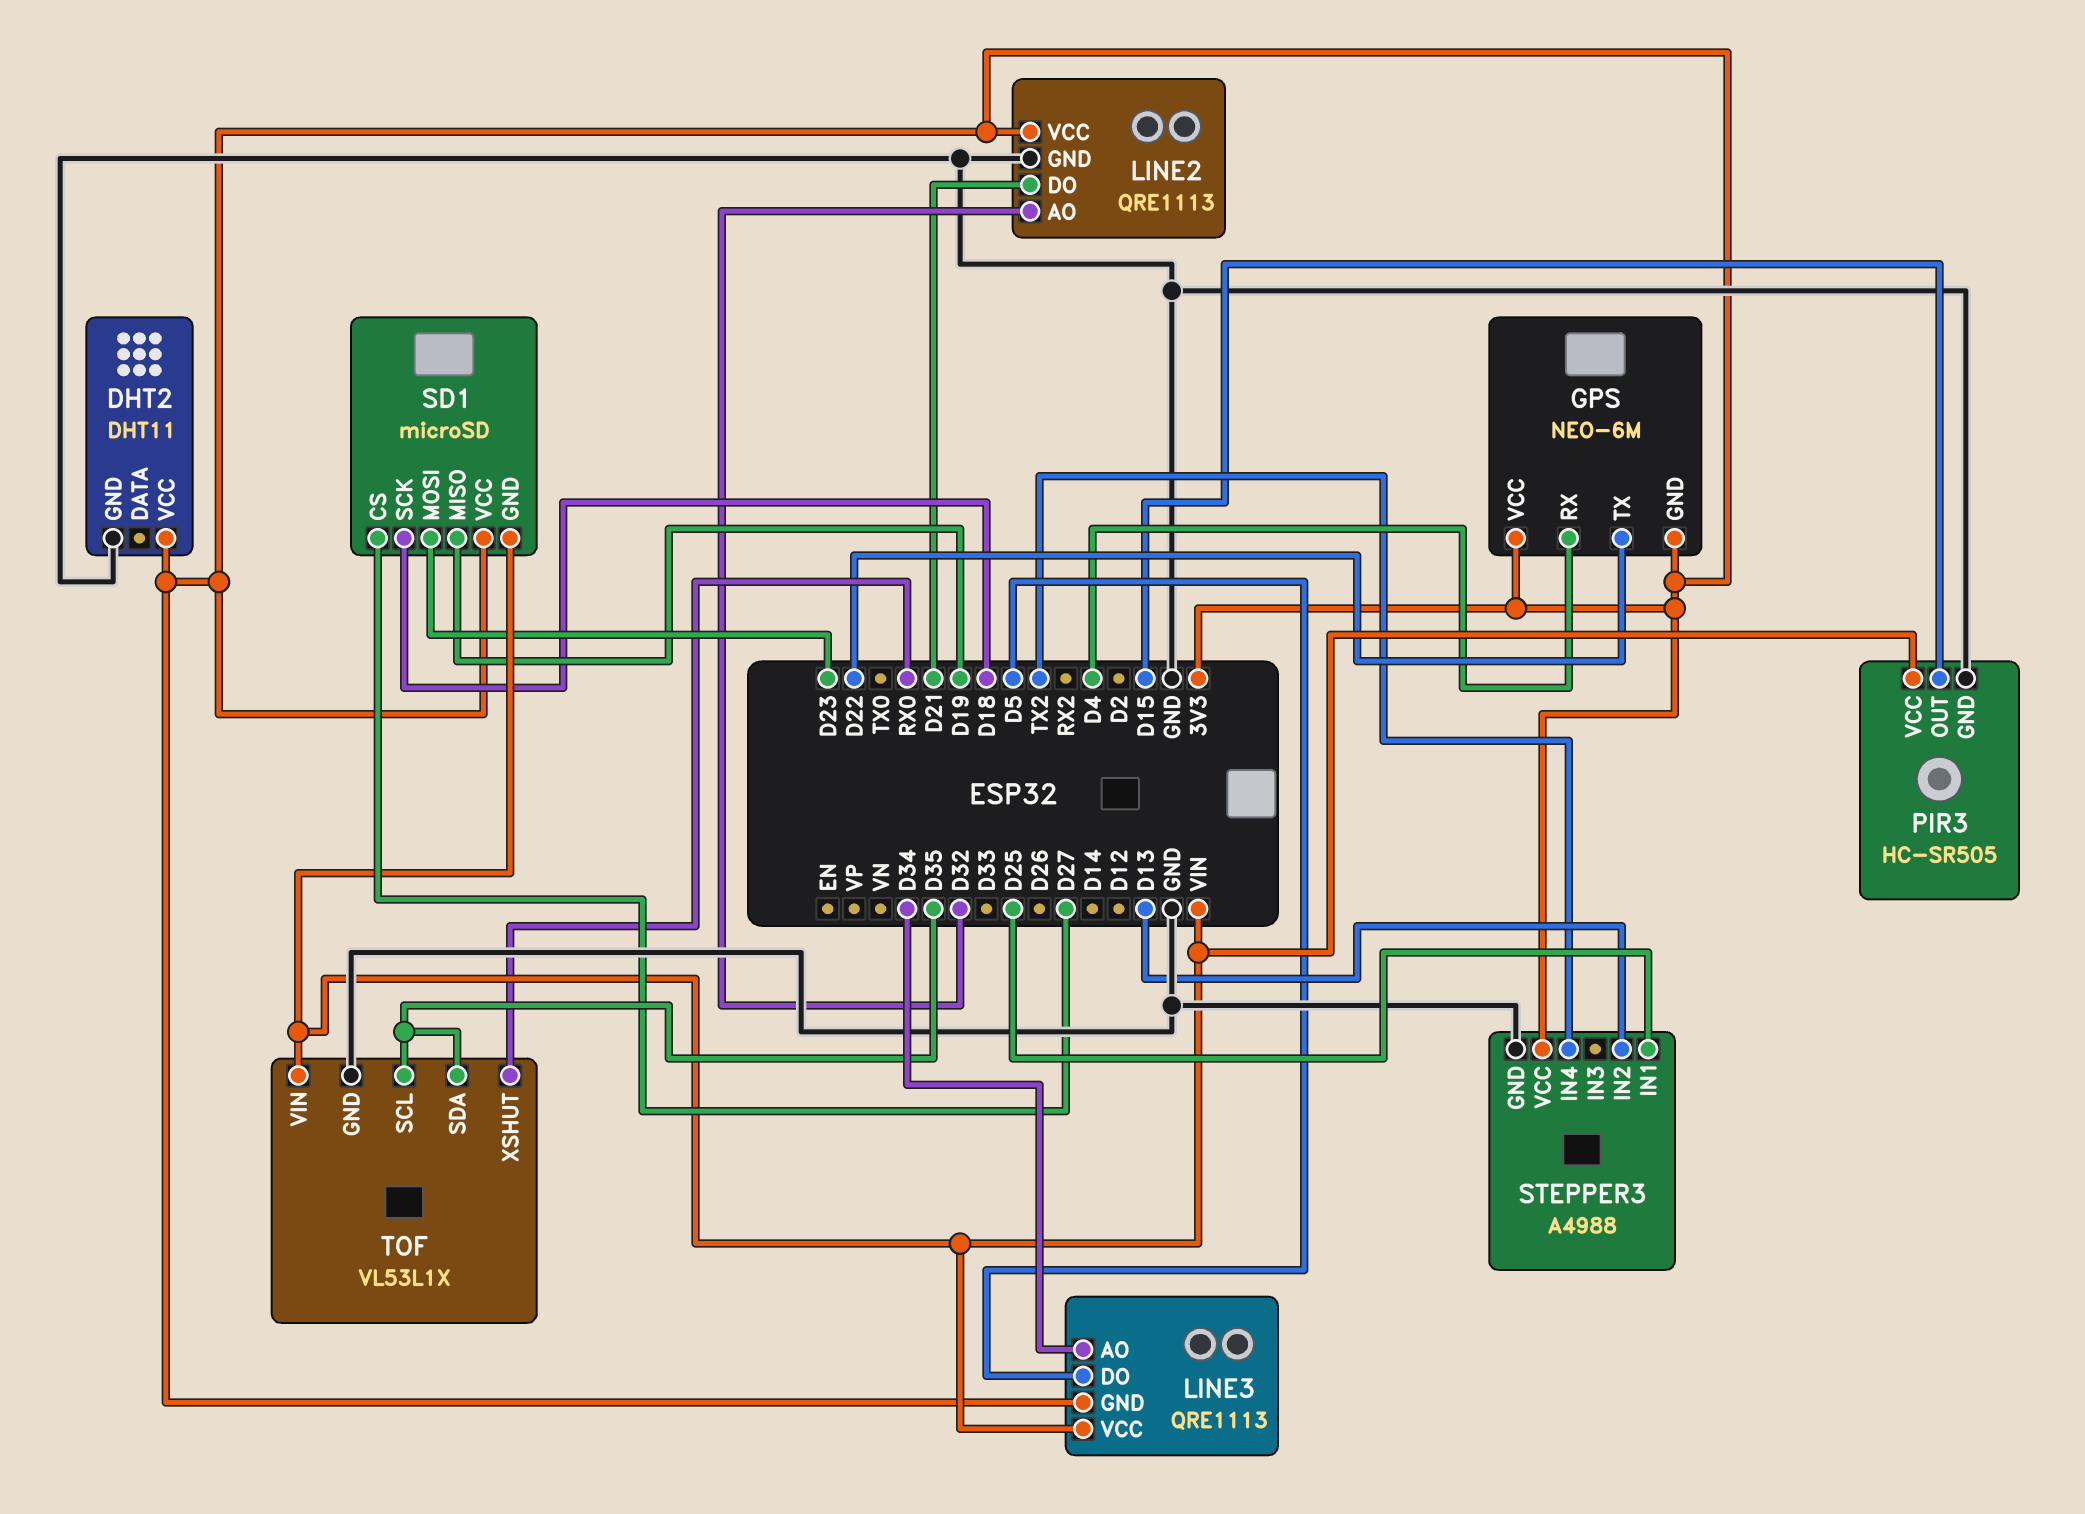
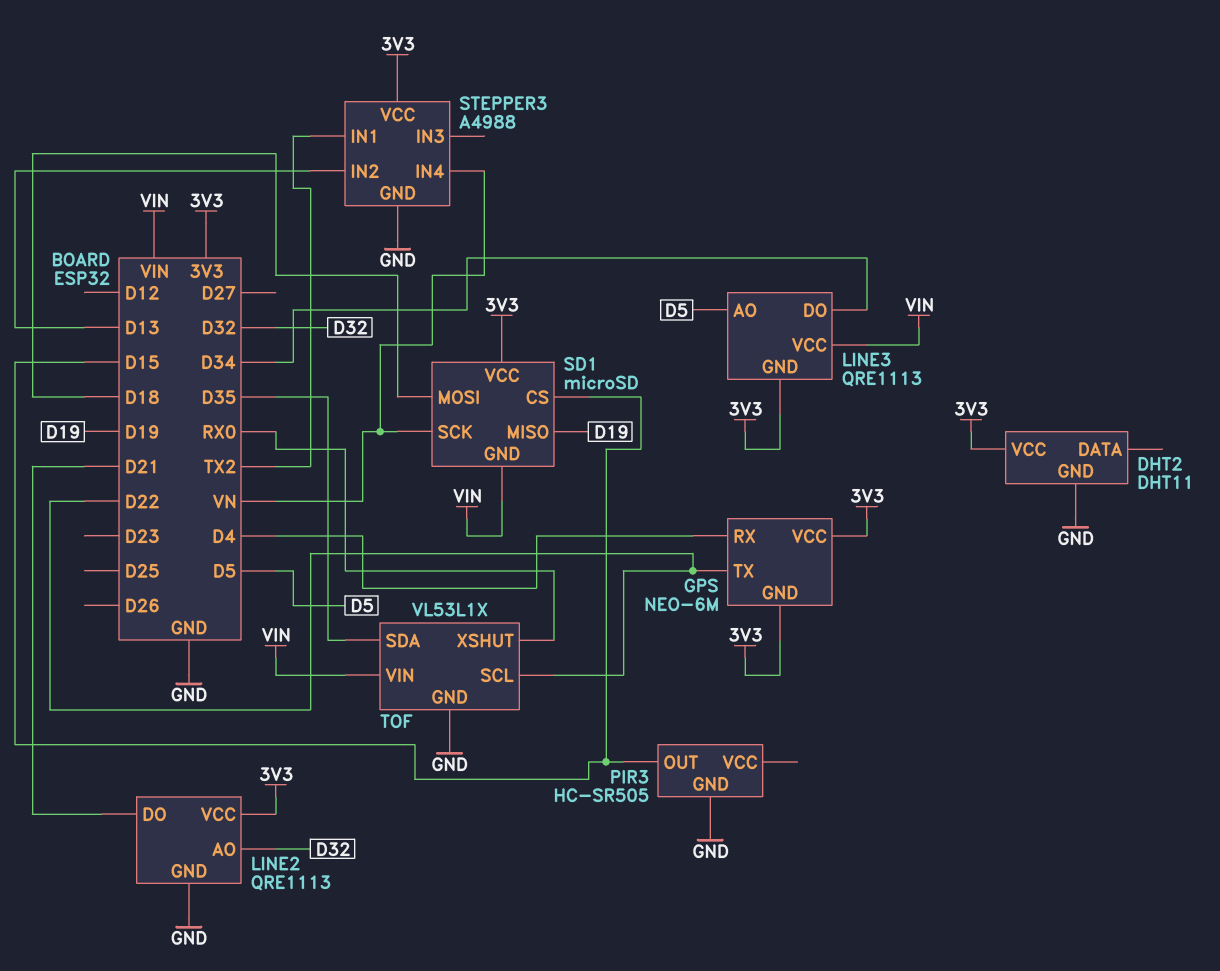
LINE3 pin AO: D34 -> D5
LINE3 pin DO: D5 -> D34
PIR3 pin VCC: VIN -> none
SD1 pin CS: D27 -> D15
SD1 pin MOSI: D23 -> D18
SD1 pin SCK: D18 -> VN
STEPPER3 pin IN1: D25 -> TX2
STEPPER3 pin IN4: TX2 -> VN
TOF pin SCL: D35 -> D22

